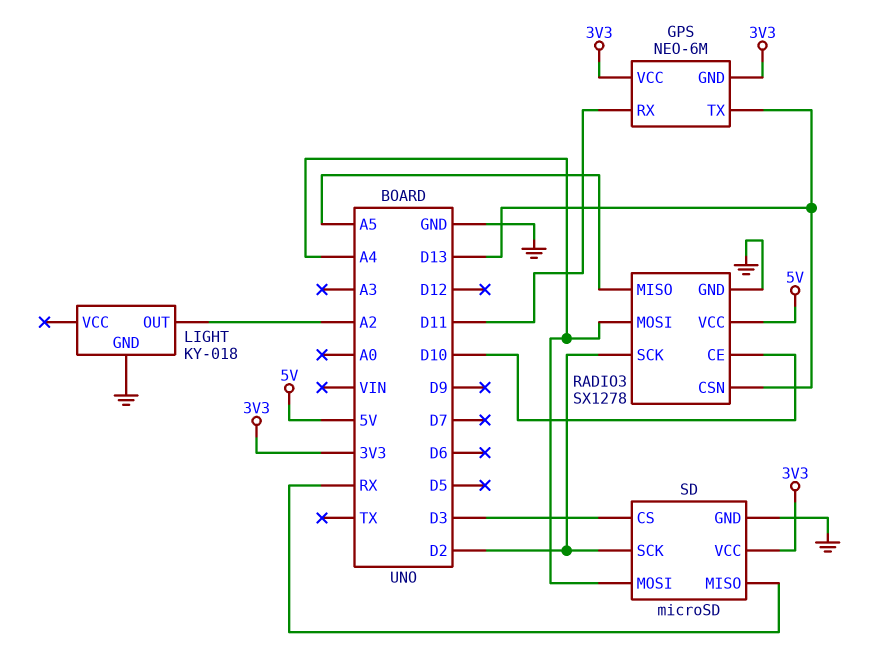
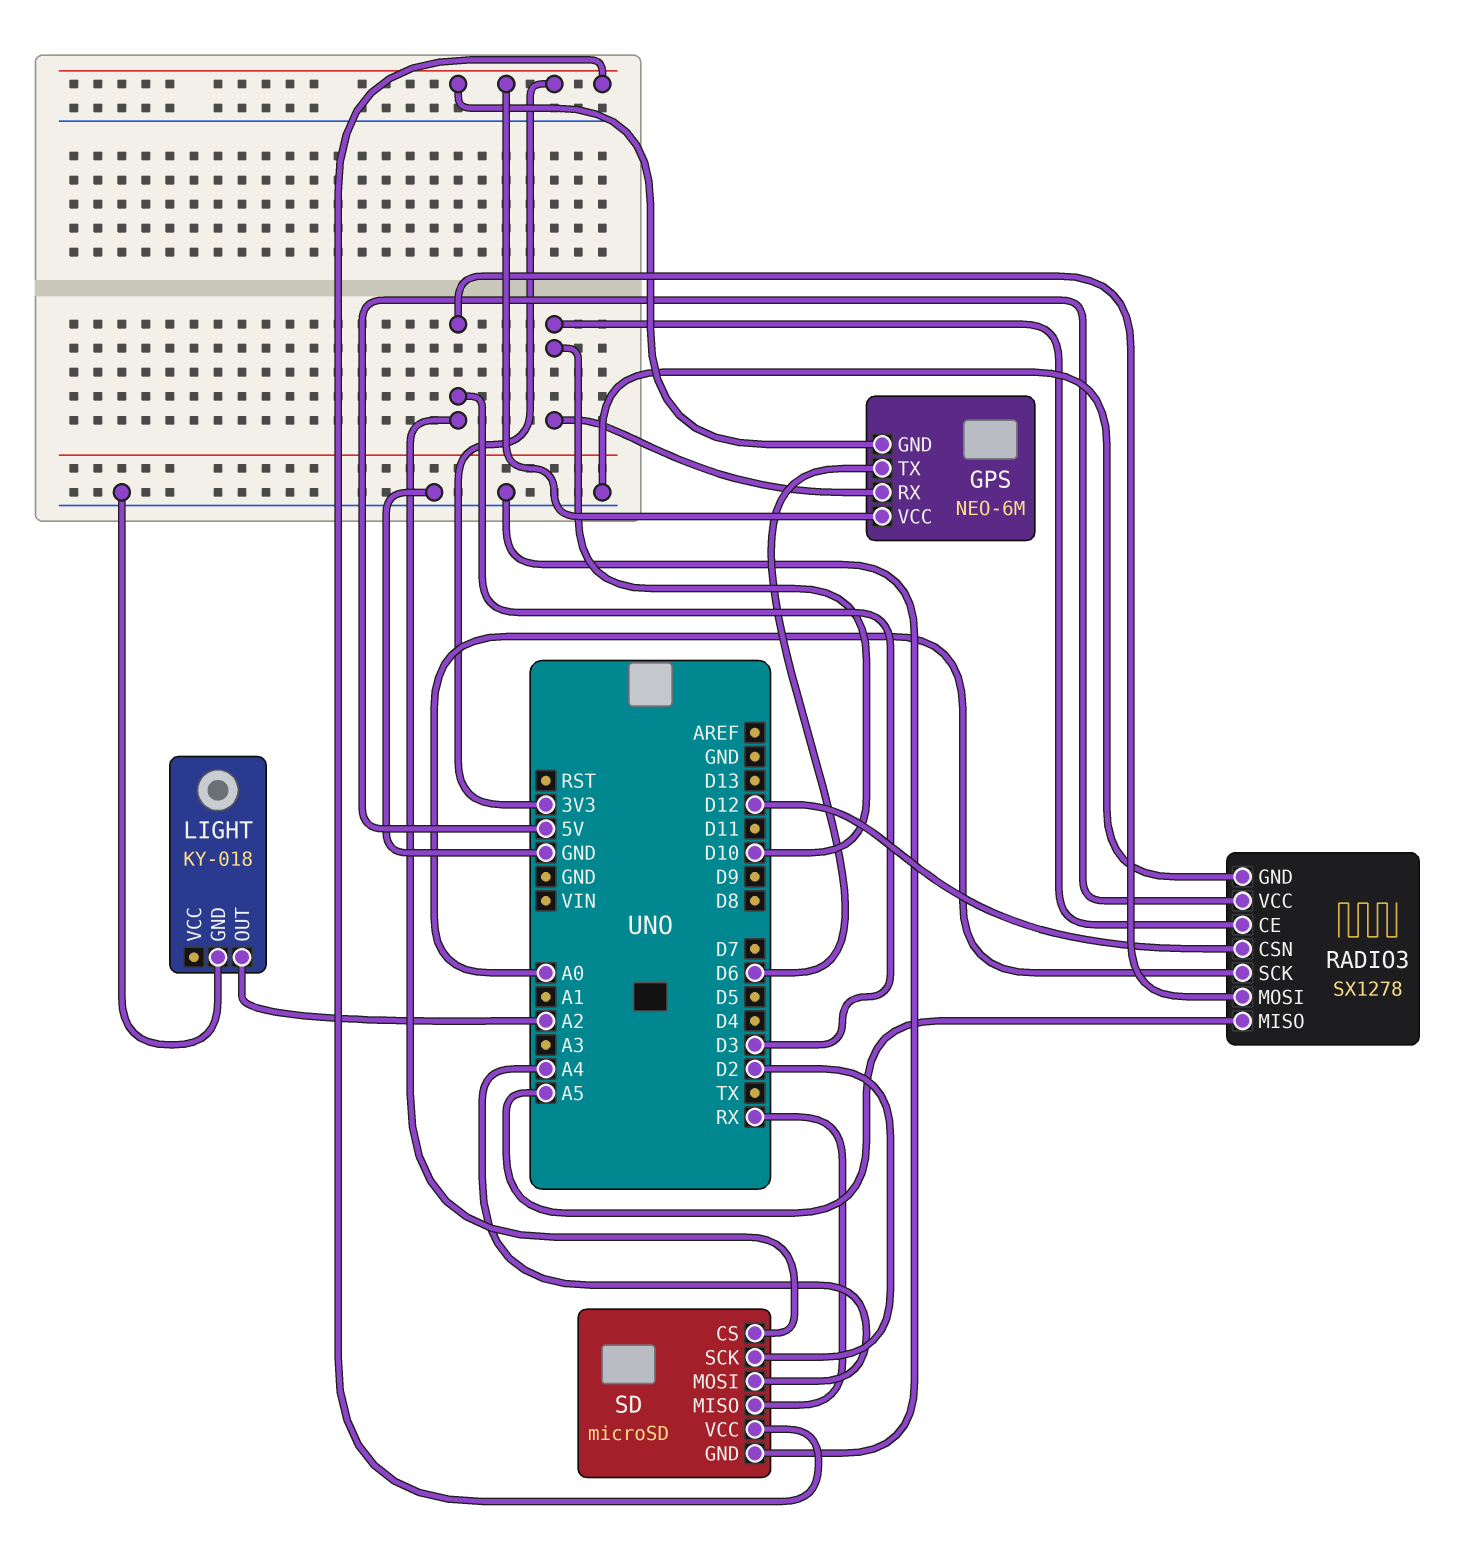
GPS pin RX: D11 -> D10
GPS pin TX: D13 -> D6
RADIO3 pin CSN: D13 -> D12
RADIO3 pin MOSI: A4 -> D3
RADIO3 pin SCK: D2 -> A0

